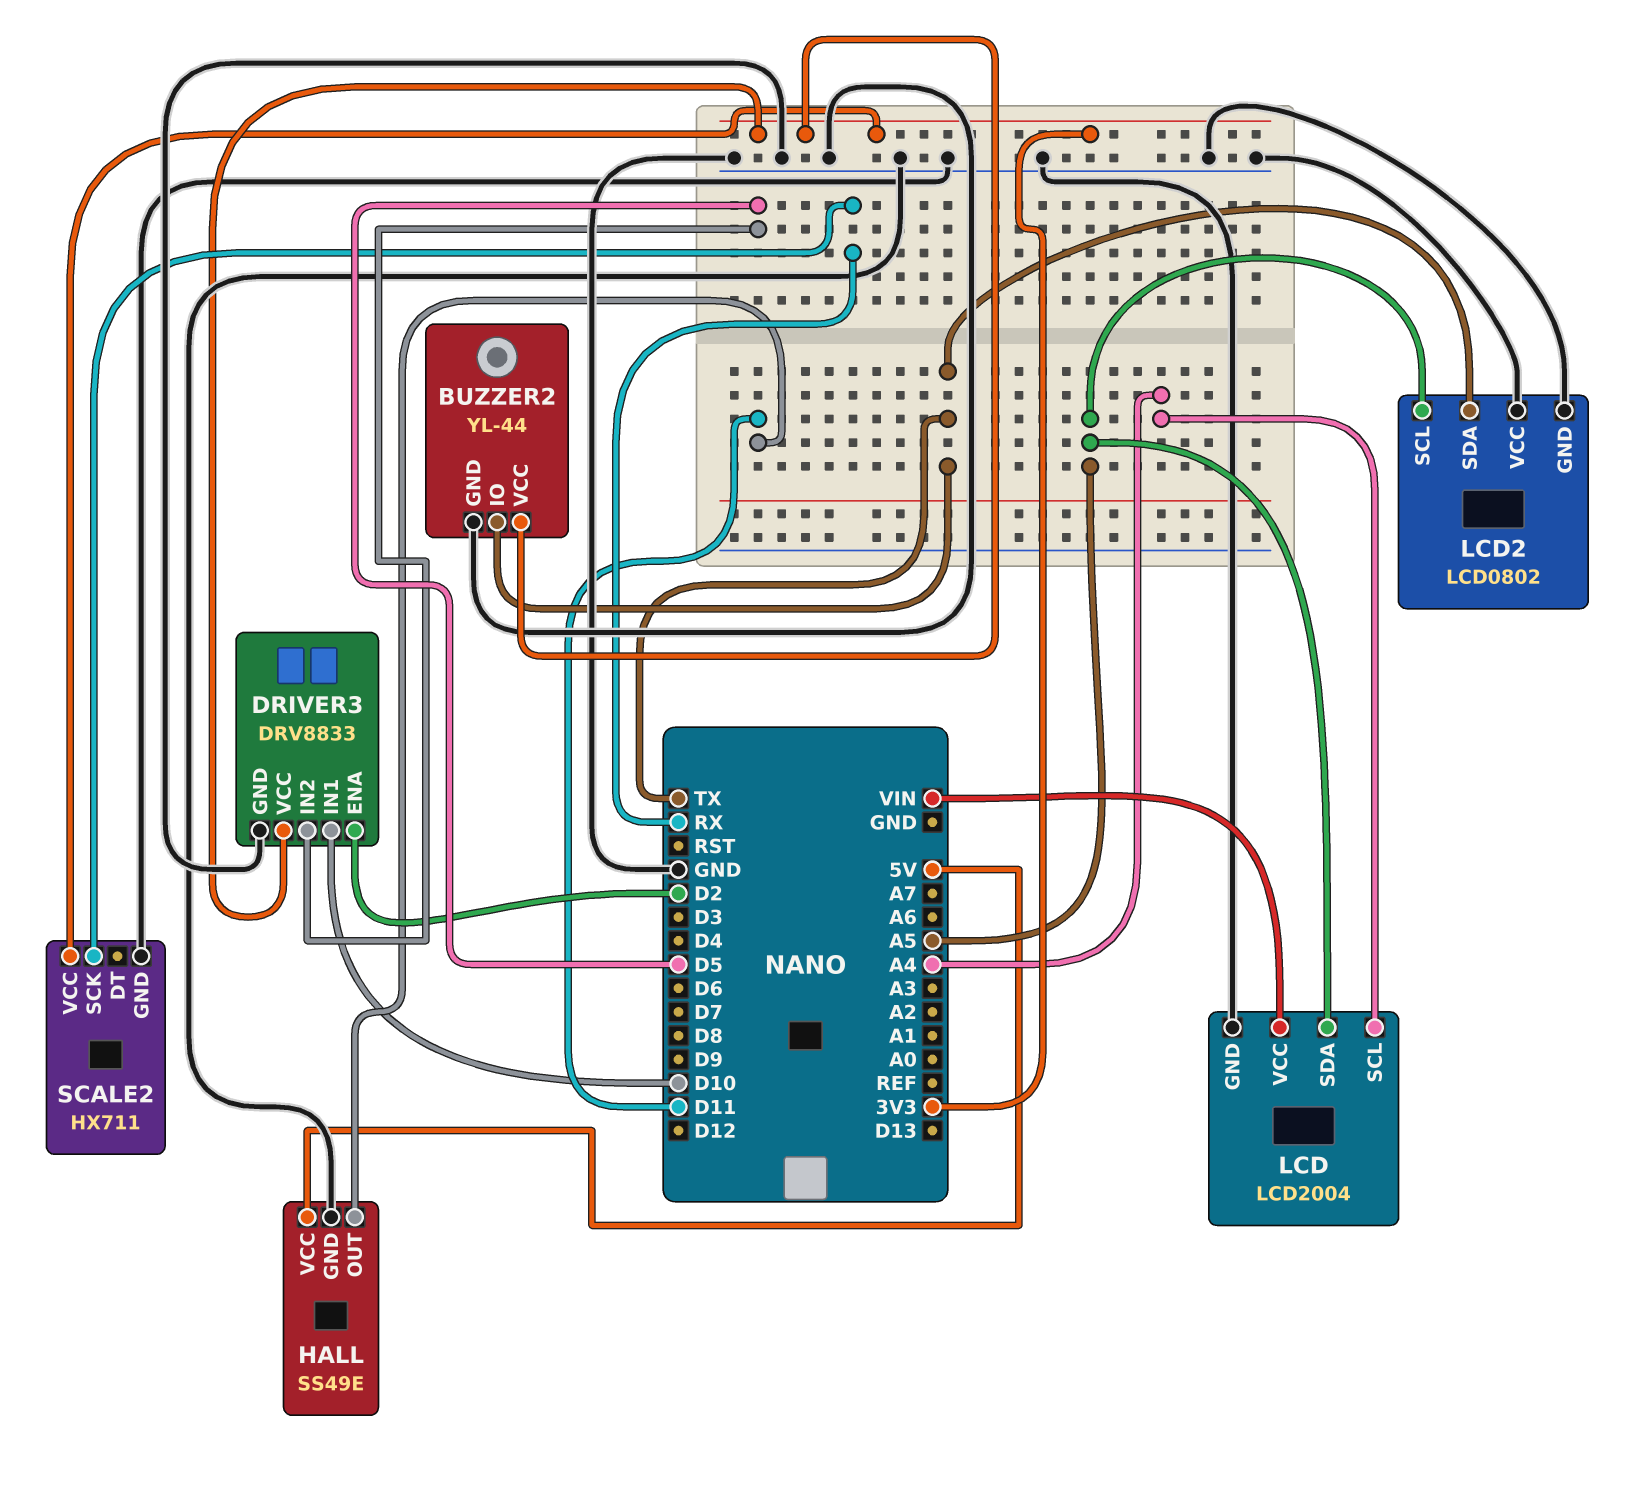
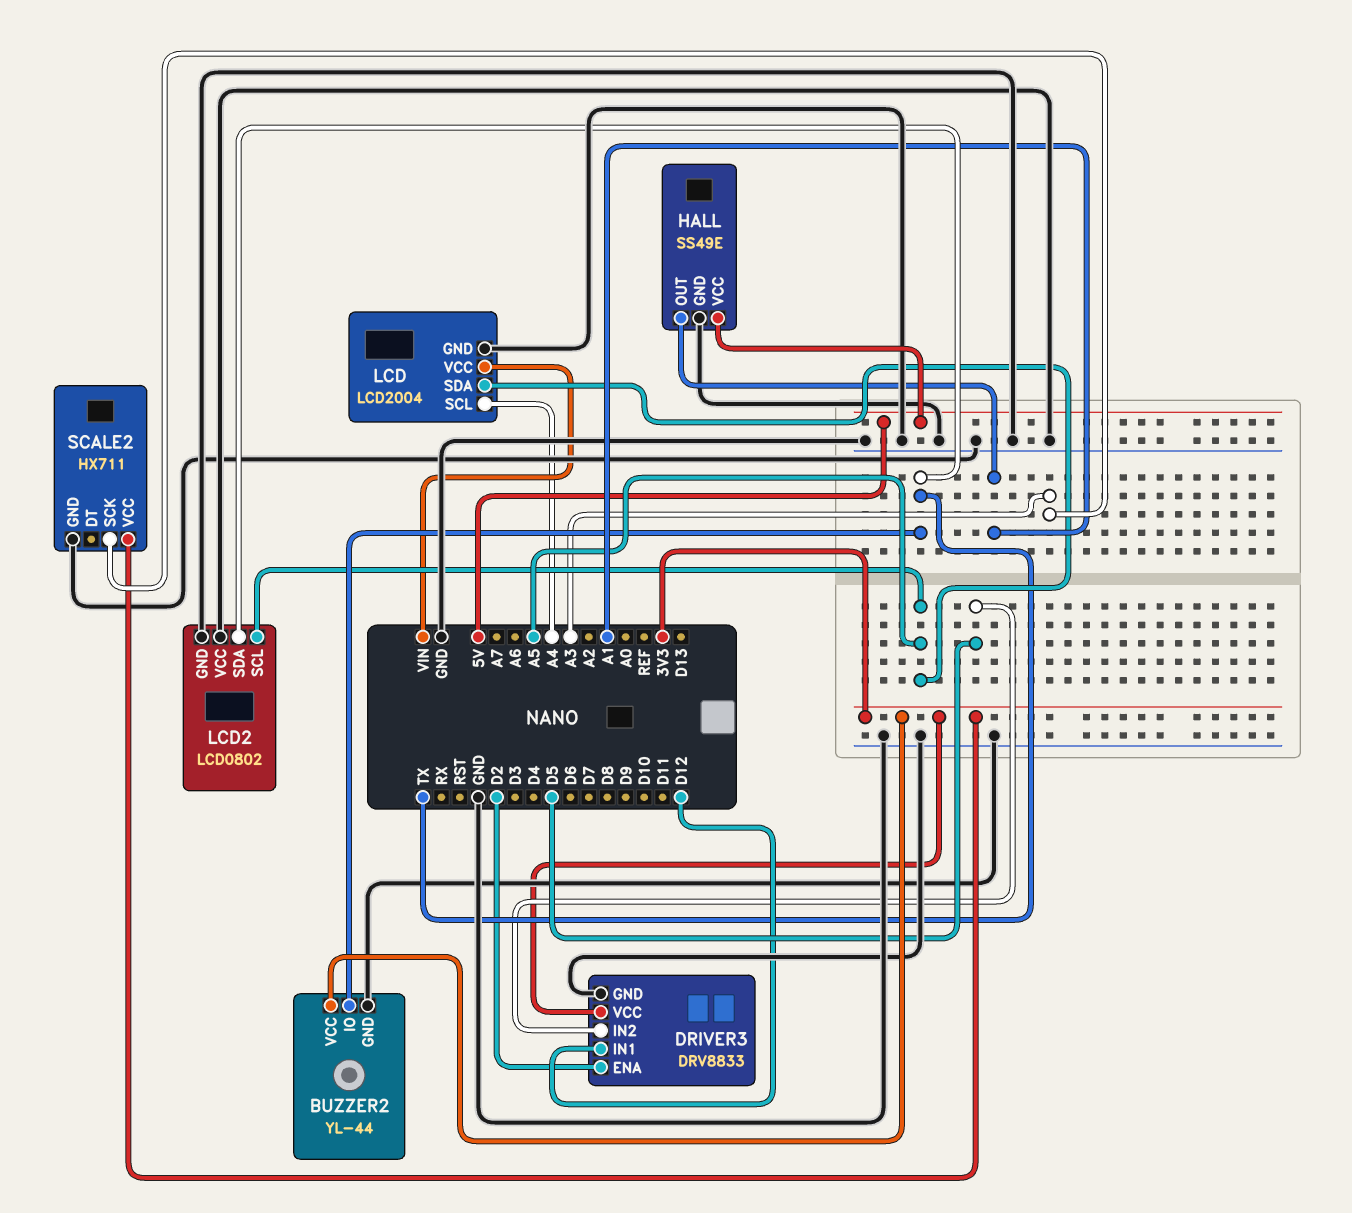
DRIVER3 pin IN1: D10 -> D12
HALL pin OUT: D11 -> A1
SCALE2 pin SCK: RX -> A3

